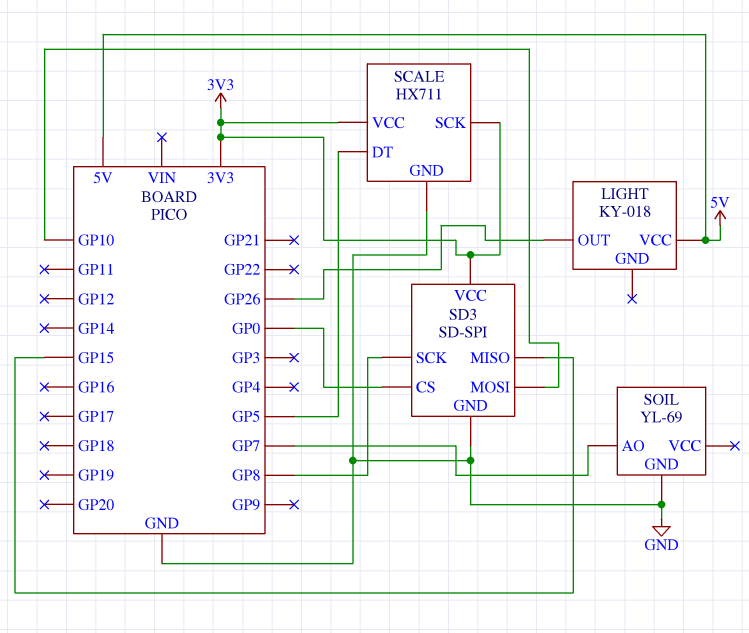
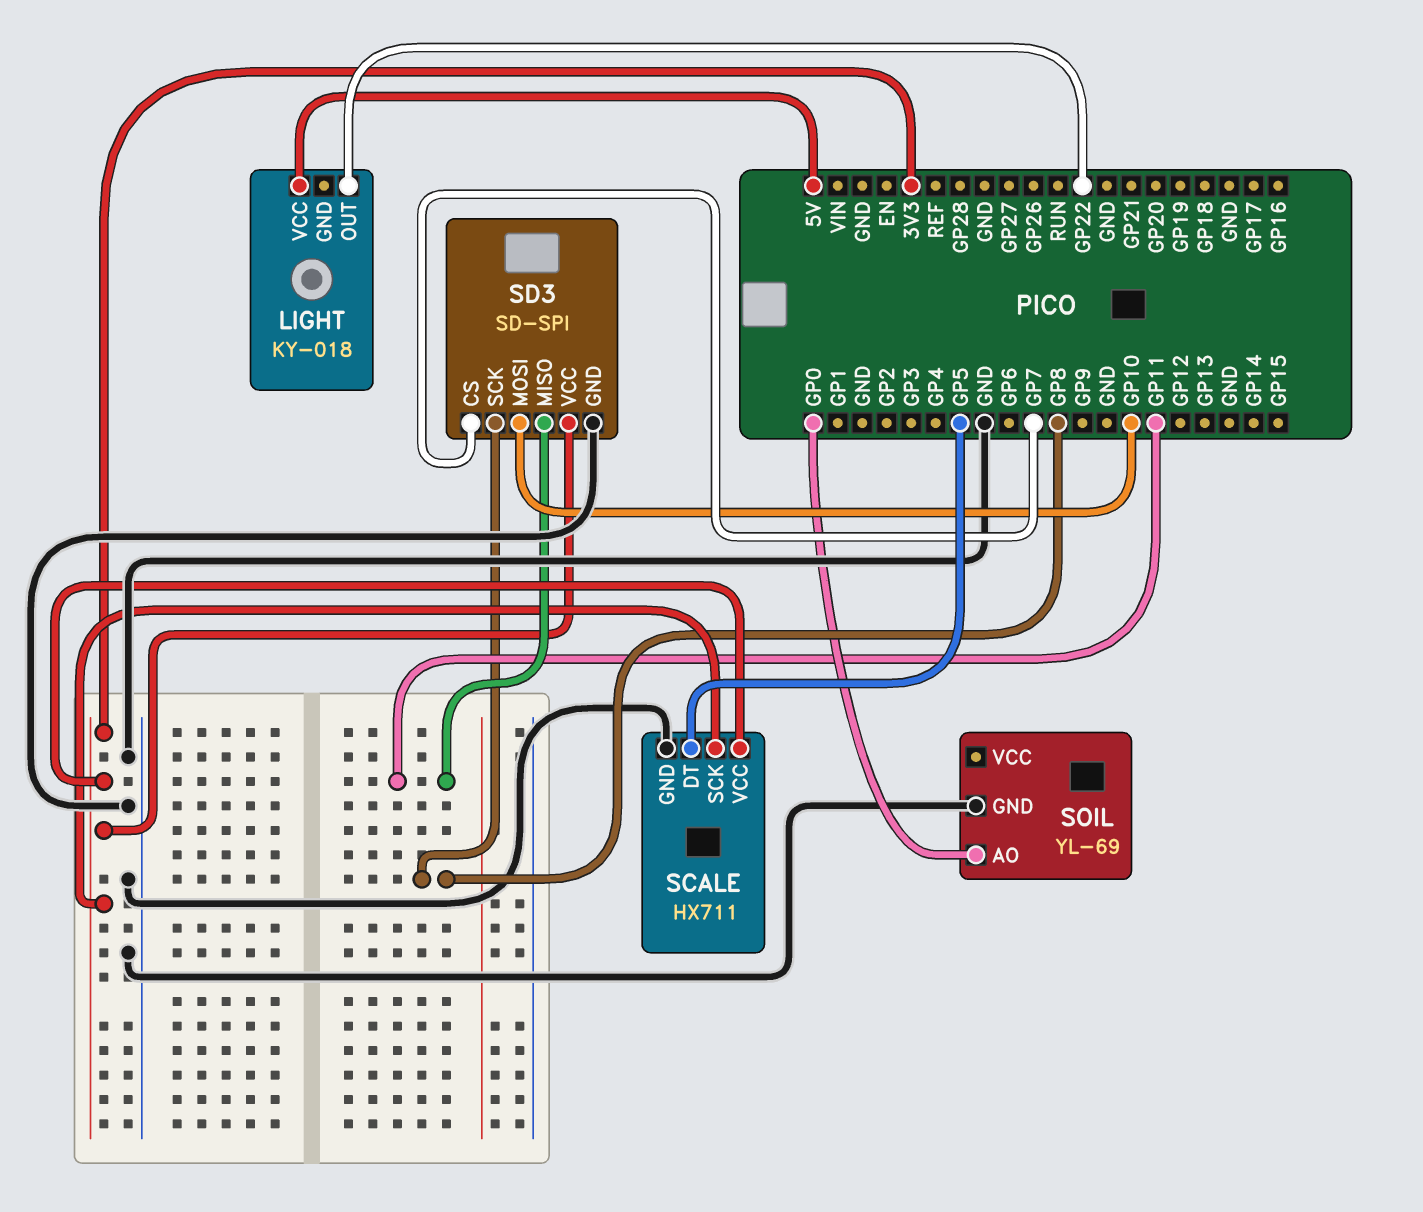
LIGHT pin OUT: GP26 -> GP22
SD3 pin CS: GP0 -> GP7
SD3 pin MISO: GP15 -> GP11
SOIL pin AO: GP7 -> GP0

